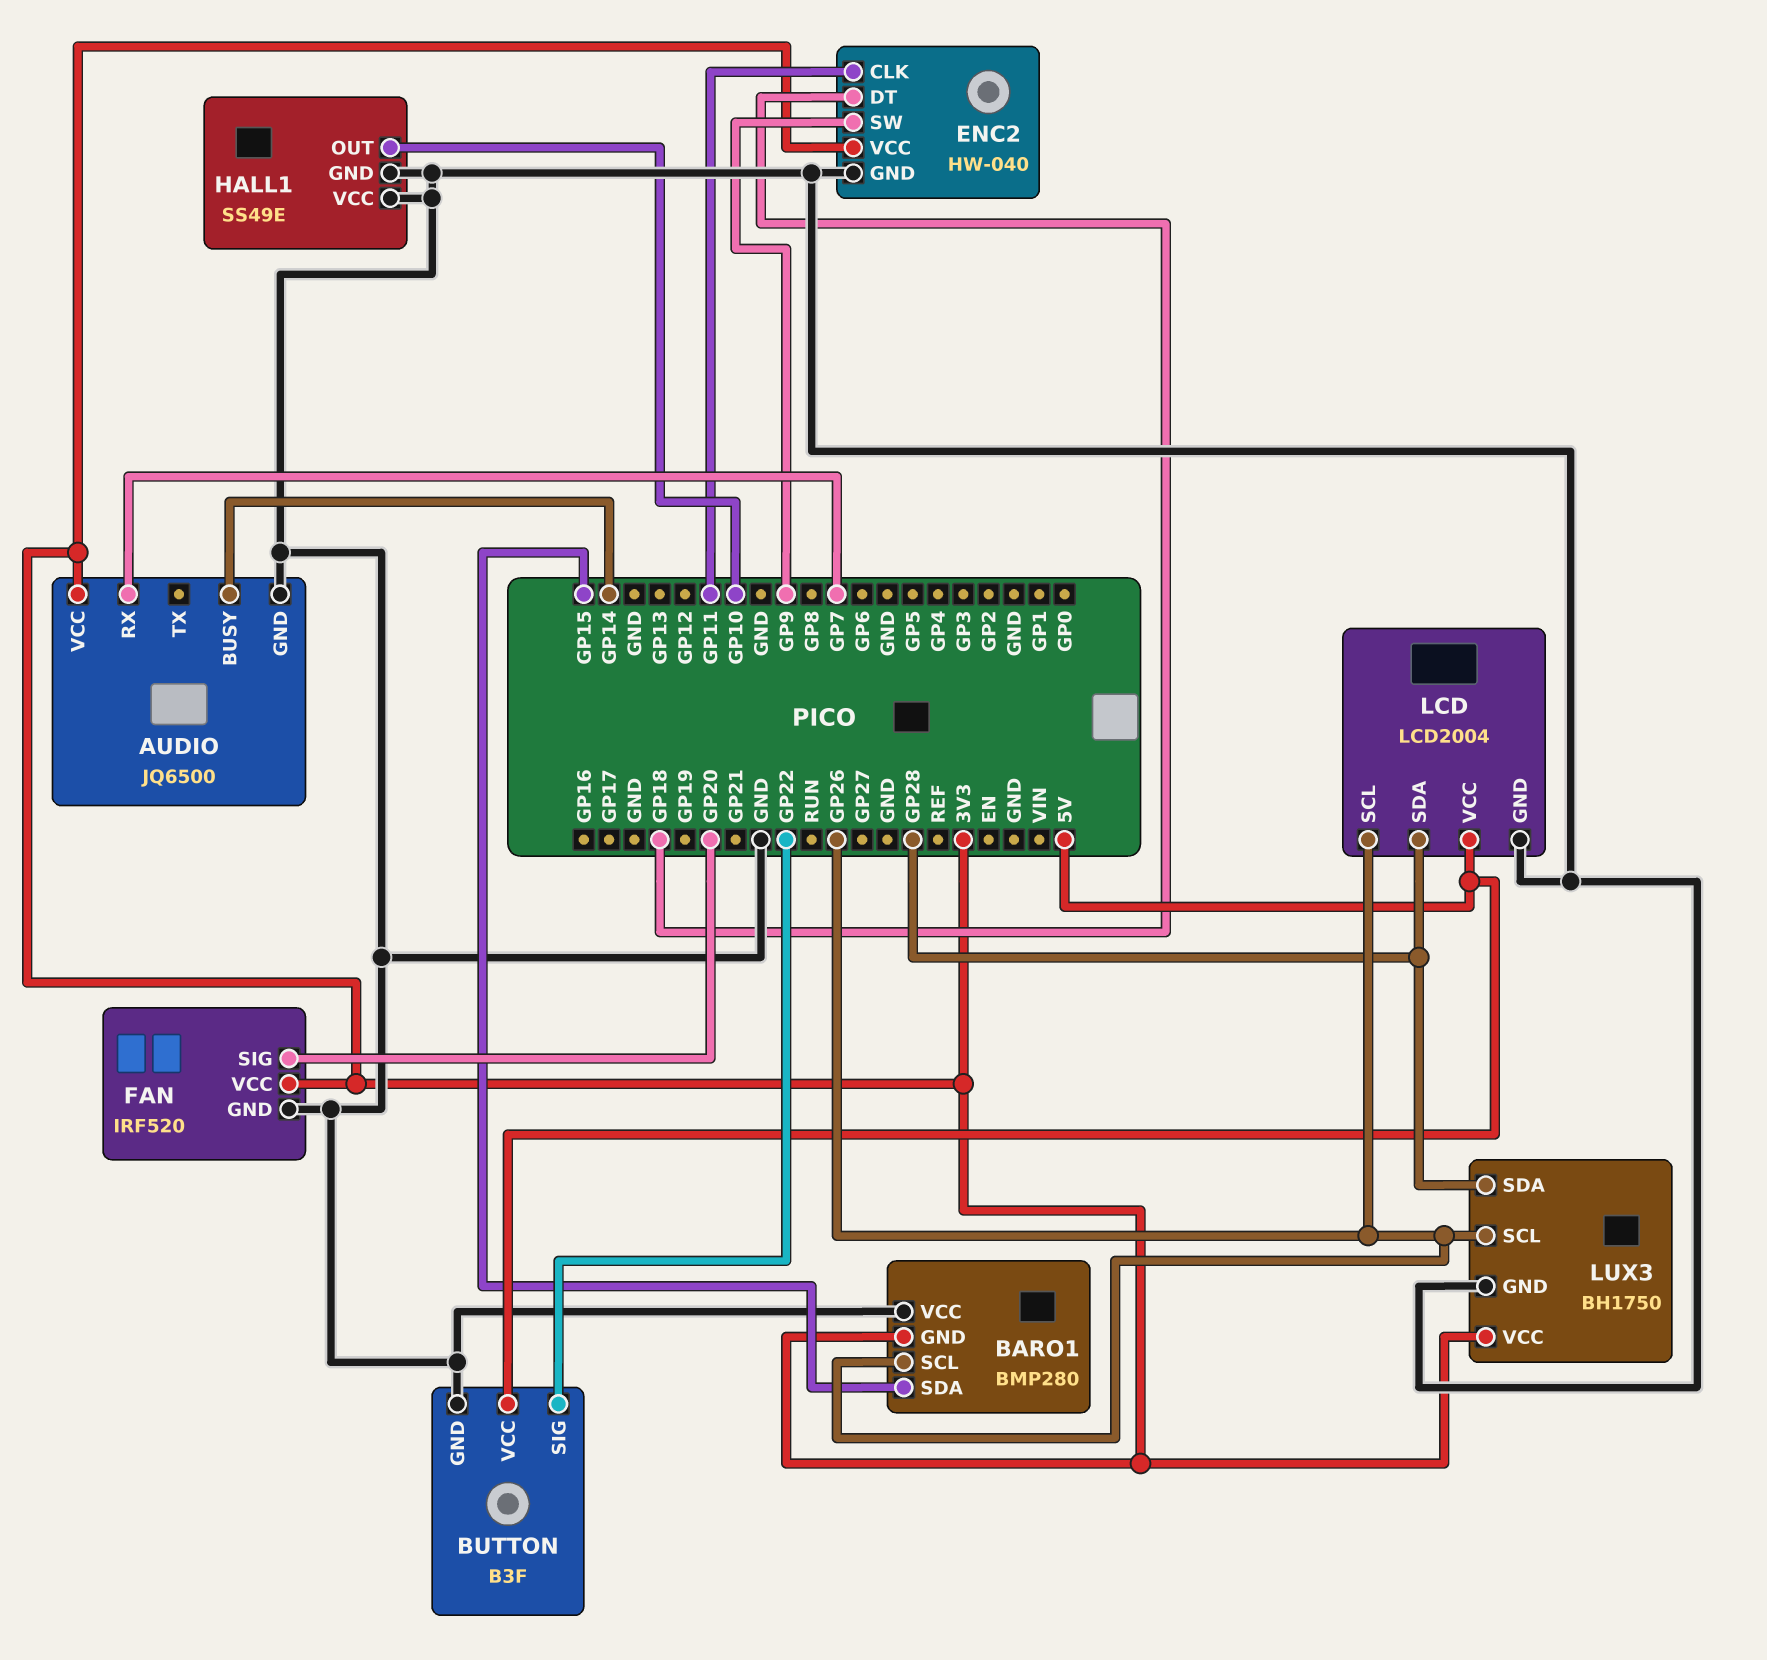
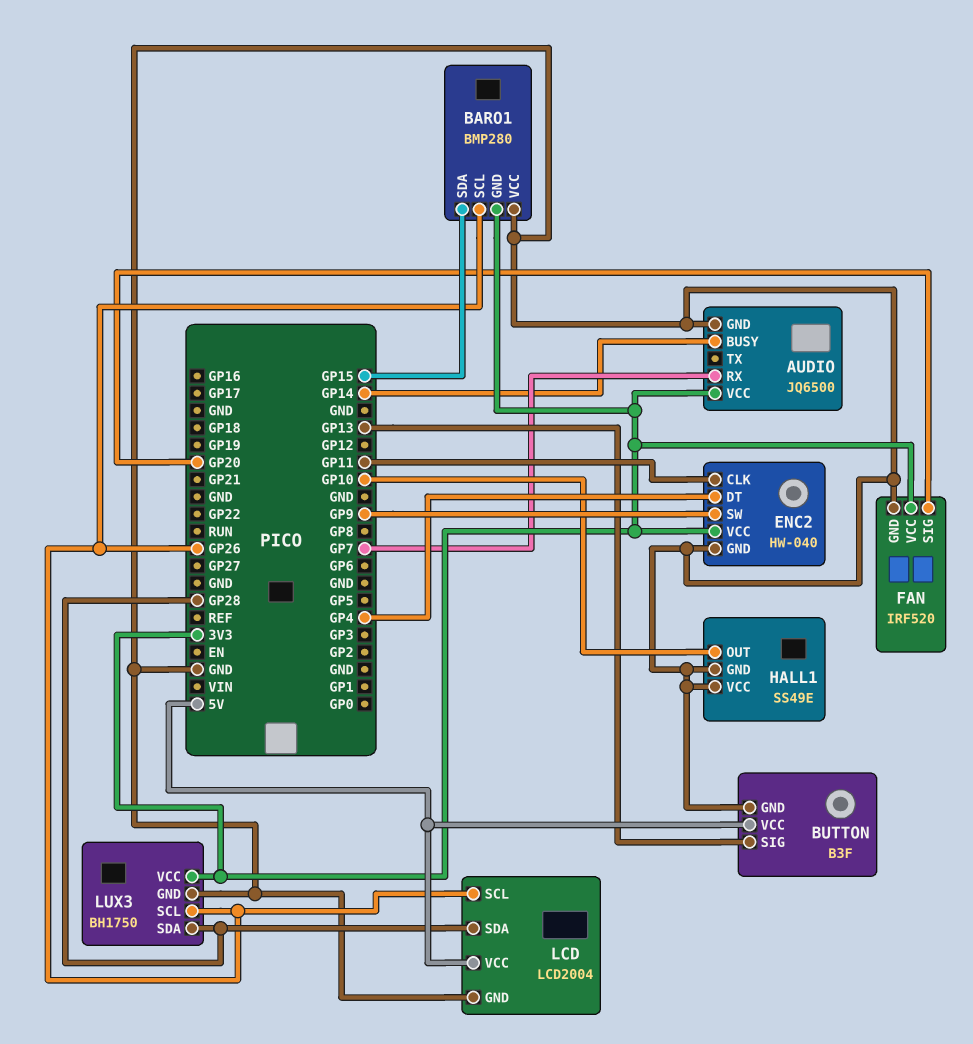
BUTTON pin SIG: GP22 -> GP13
ENC2 pin DT: GP18 -> GP4

